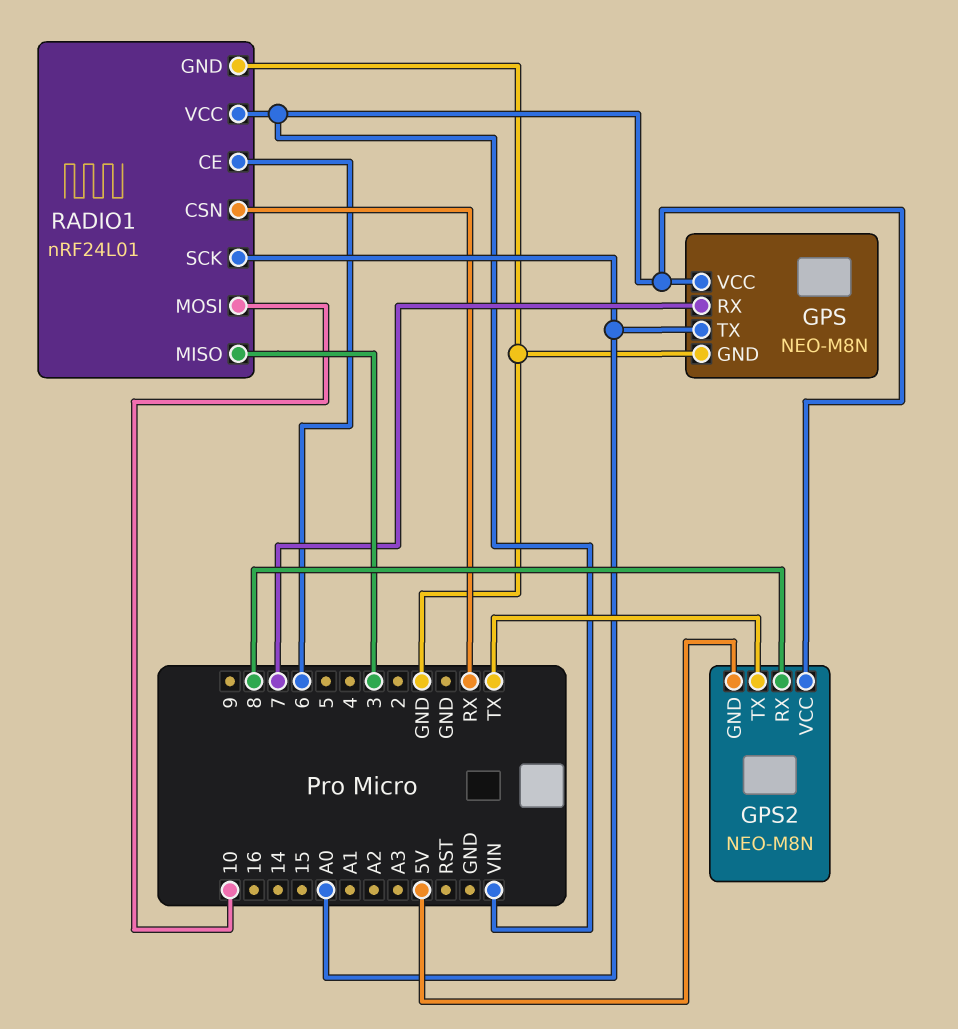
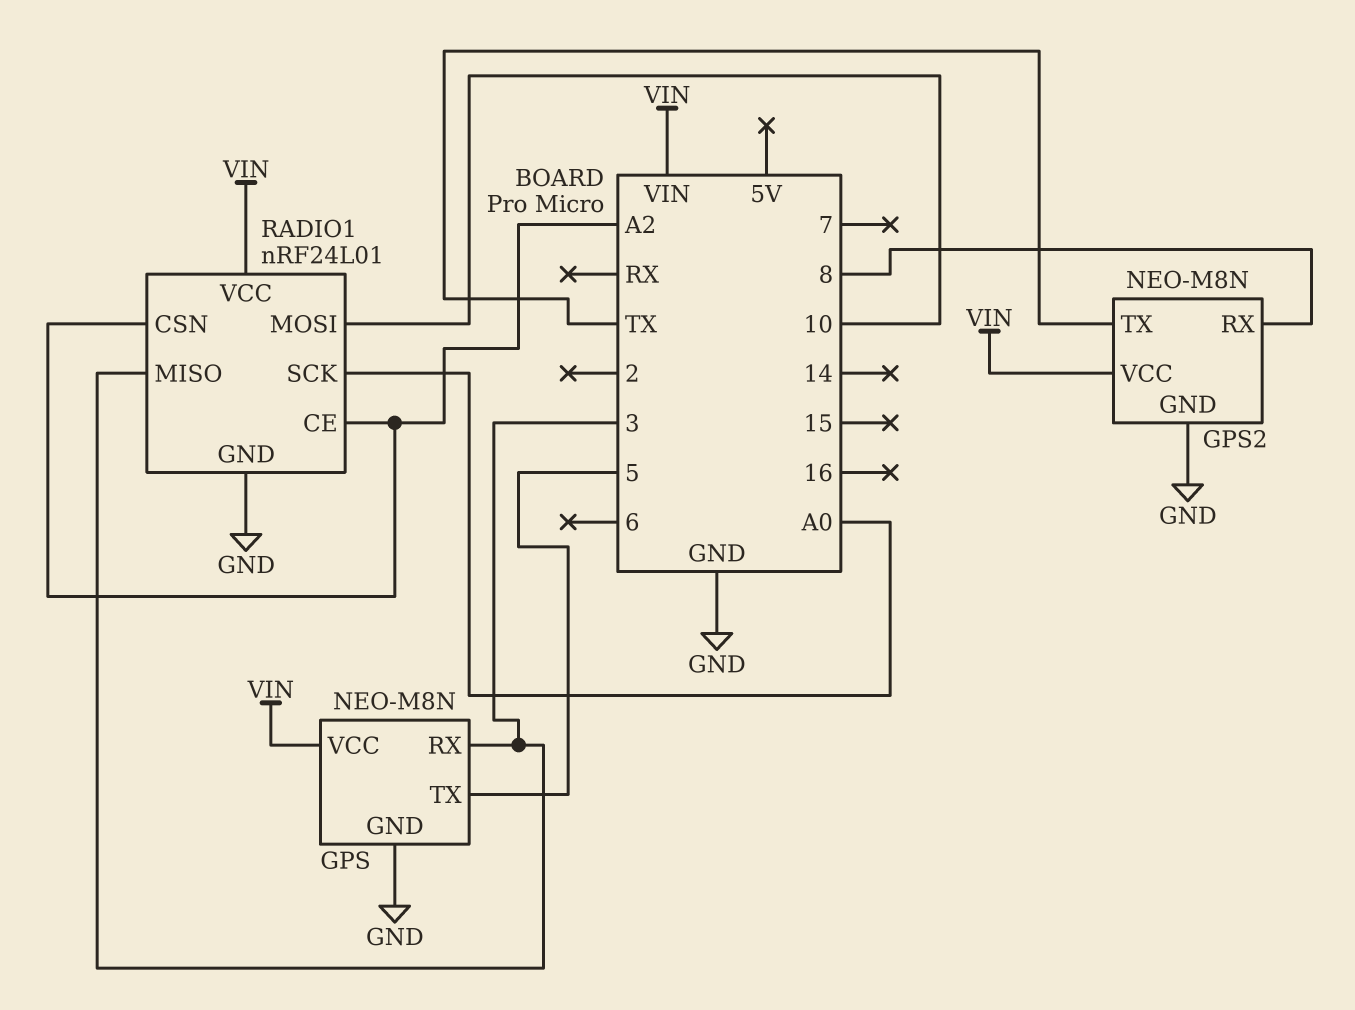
GPS pin RX: 7 -> 3
GPS pin TX: A0 -> 5
GPS2 pin GND: 5V -> GND
RADIO1 pin CE: 6 -> A2
RADIO1 pin CSN: RX -> A2

